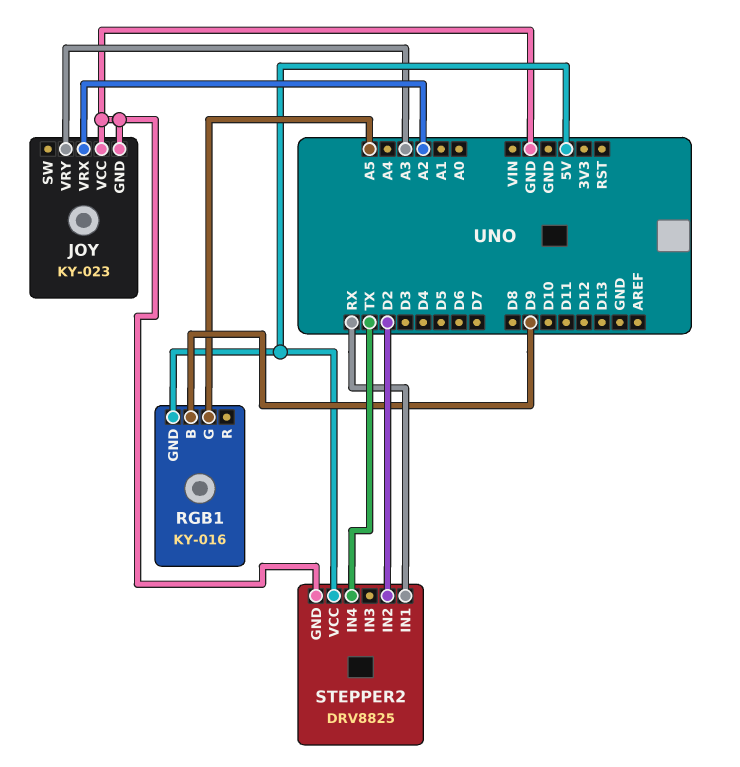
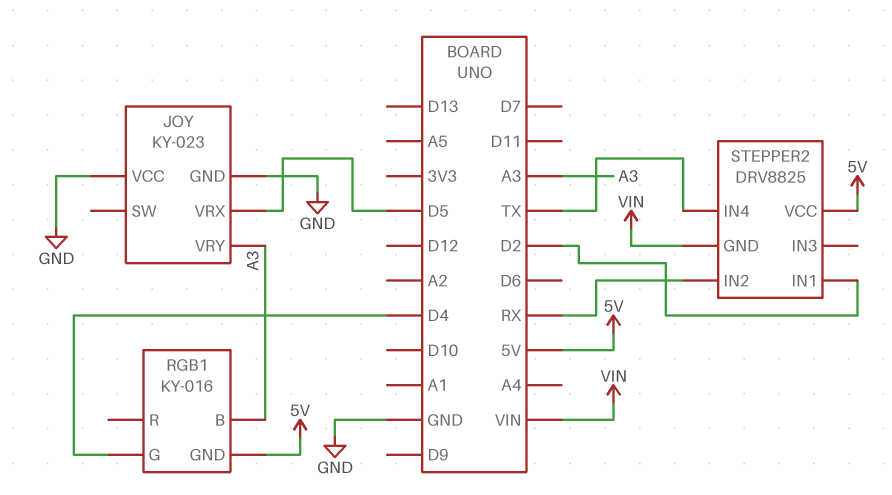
JOY pin VRX: A2 -> D5
RGB1 pin B: D9 -> A3
RGB1 pin G: A5 -> D4
STEPPER2 pin GND: GND -> VIN
STEPPER2 pin IN1: RX -> D2
STEPPER2 pin IN2: D2 -> RX

